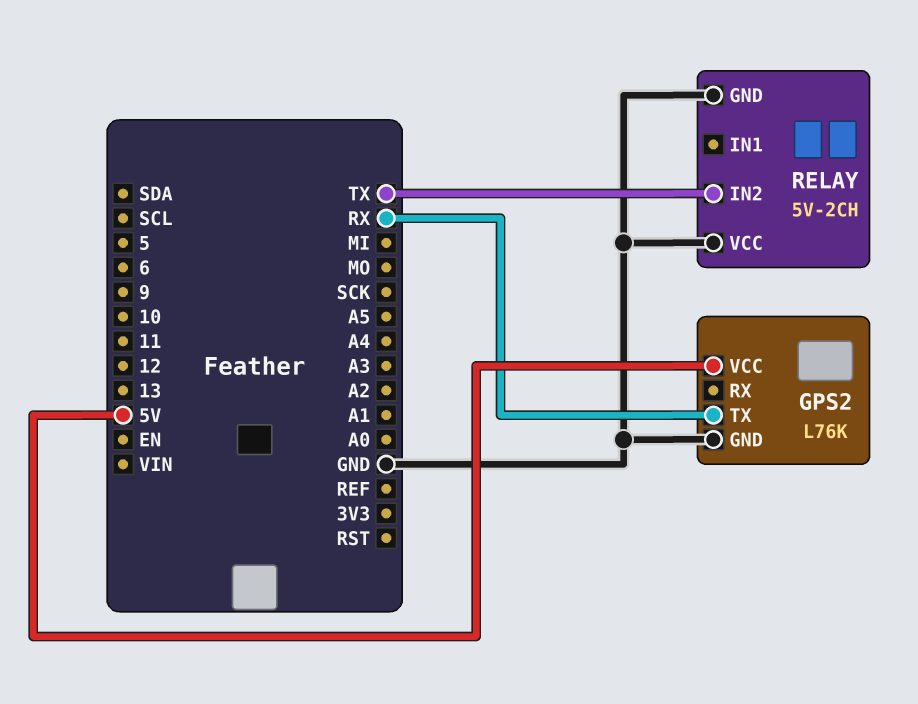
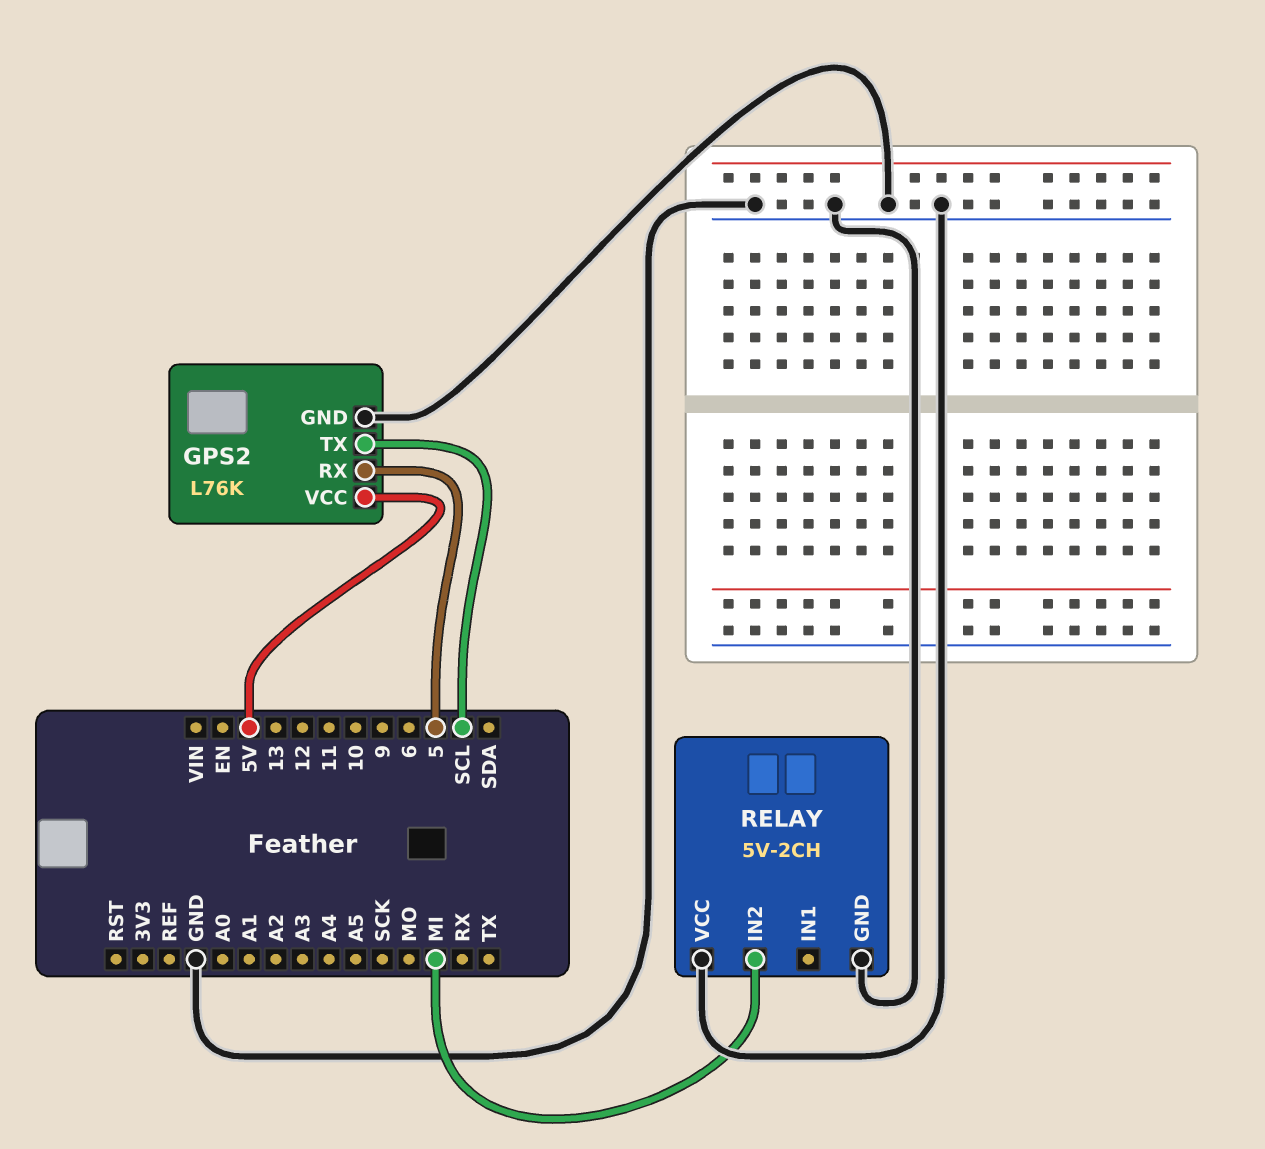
GPS2 pin RX: none -> 5
GPS2 pin TX: RX -> SCL
RELAY pin IN2: TX -> MI

